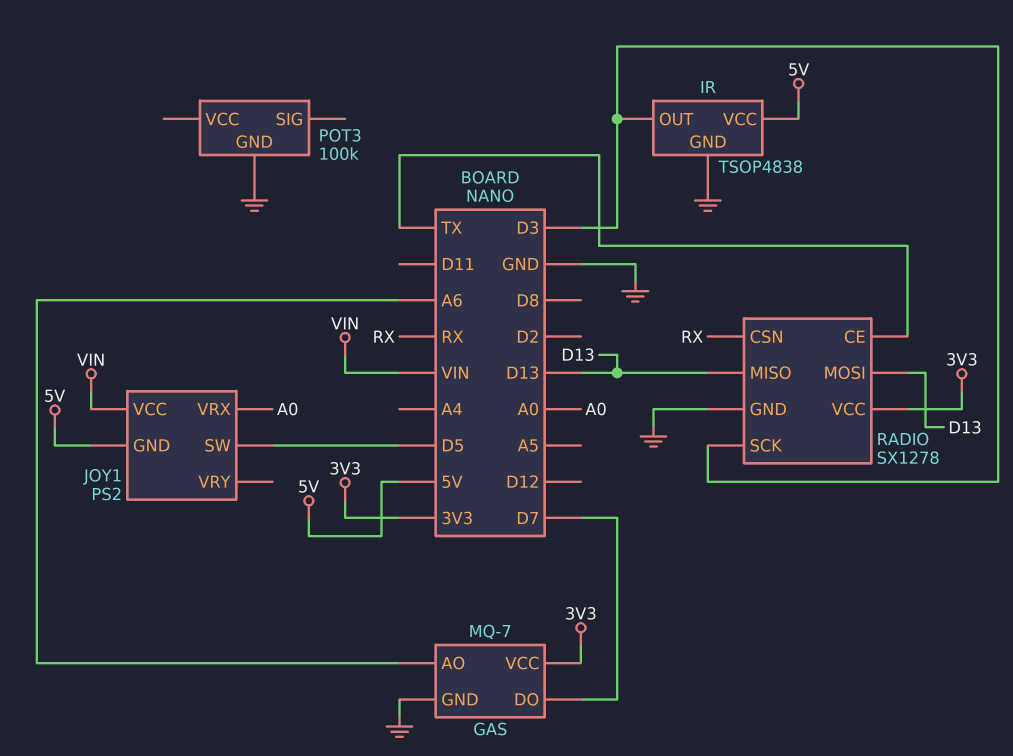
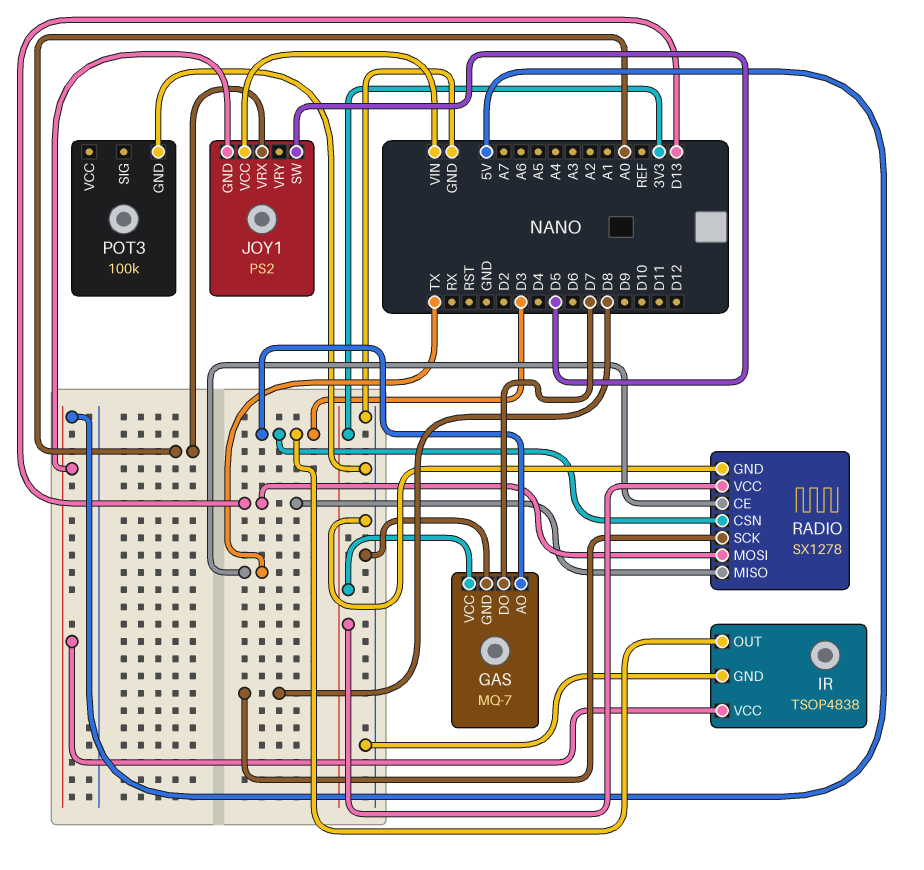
GAS pin AO: A6 -> D3
RADIO pin CSN: RX -> D3
RADIO pin SCK: D3 -> D8

